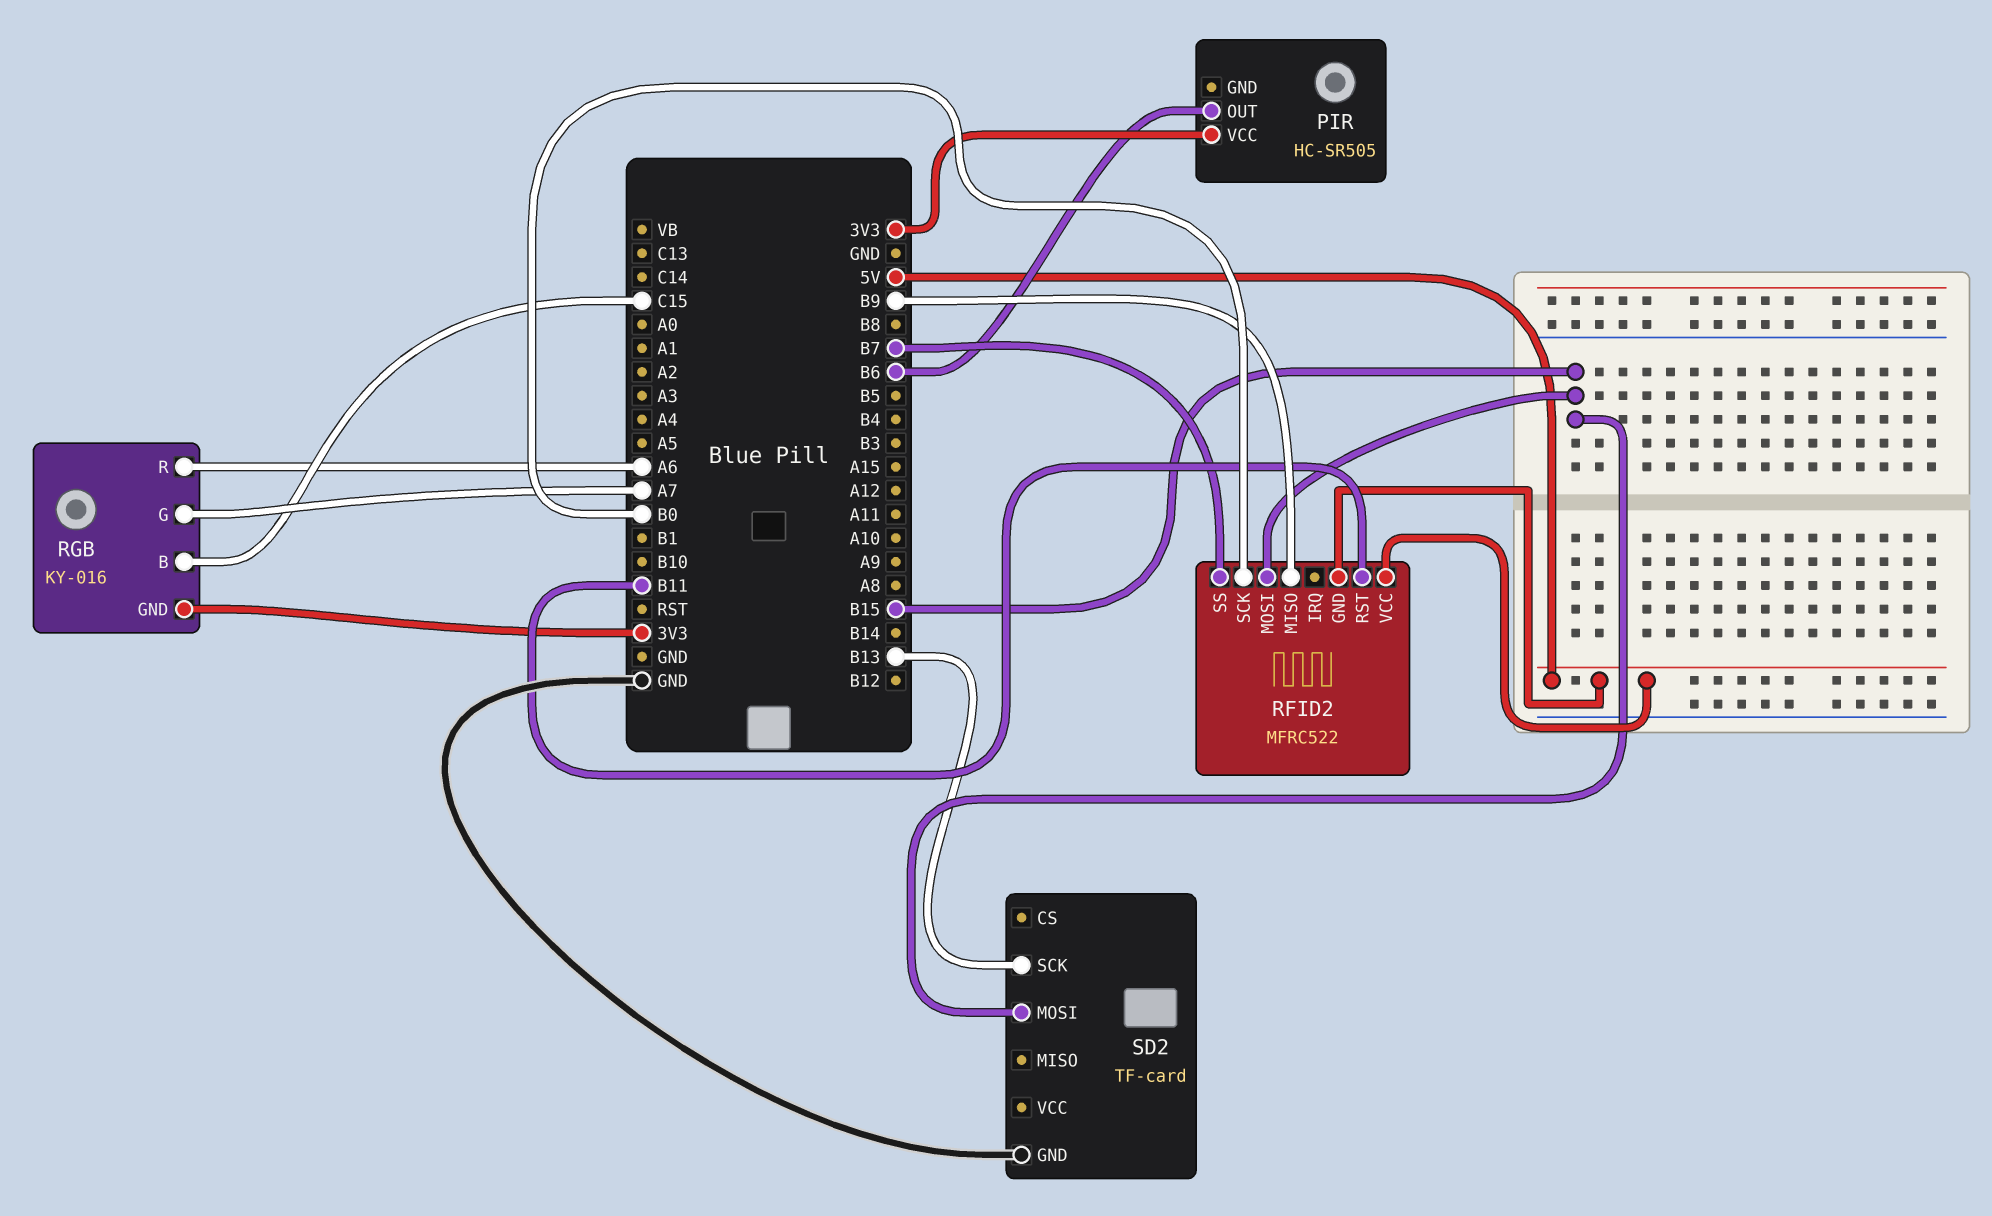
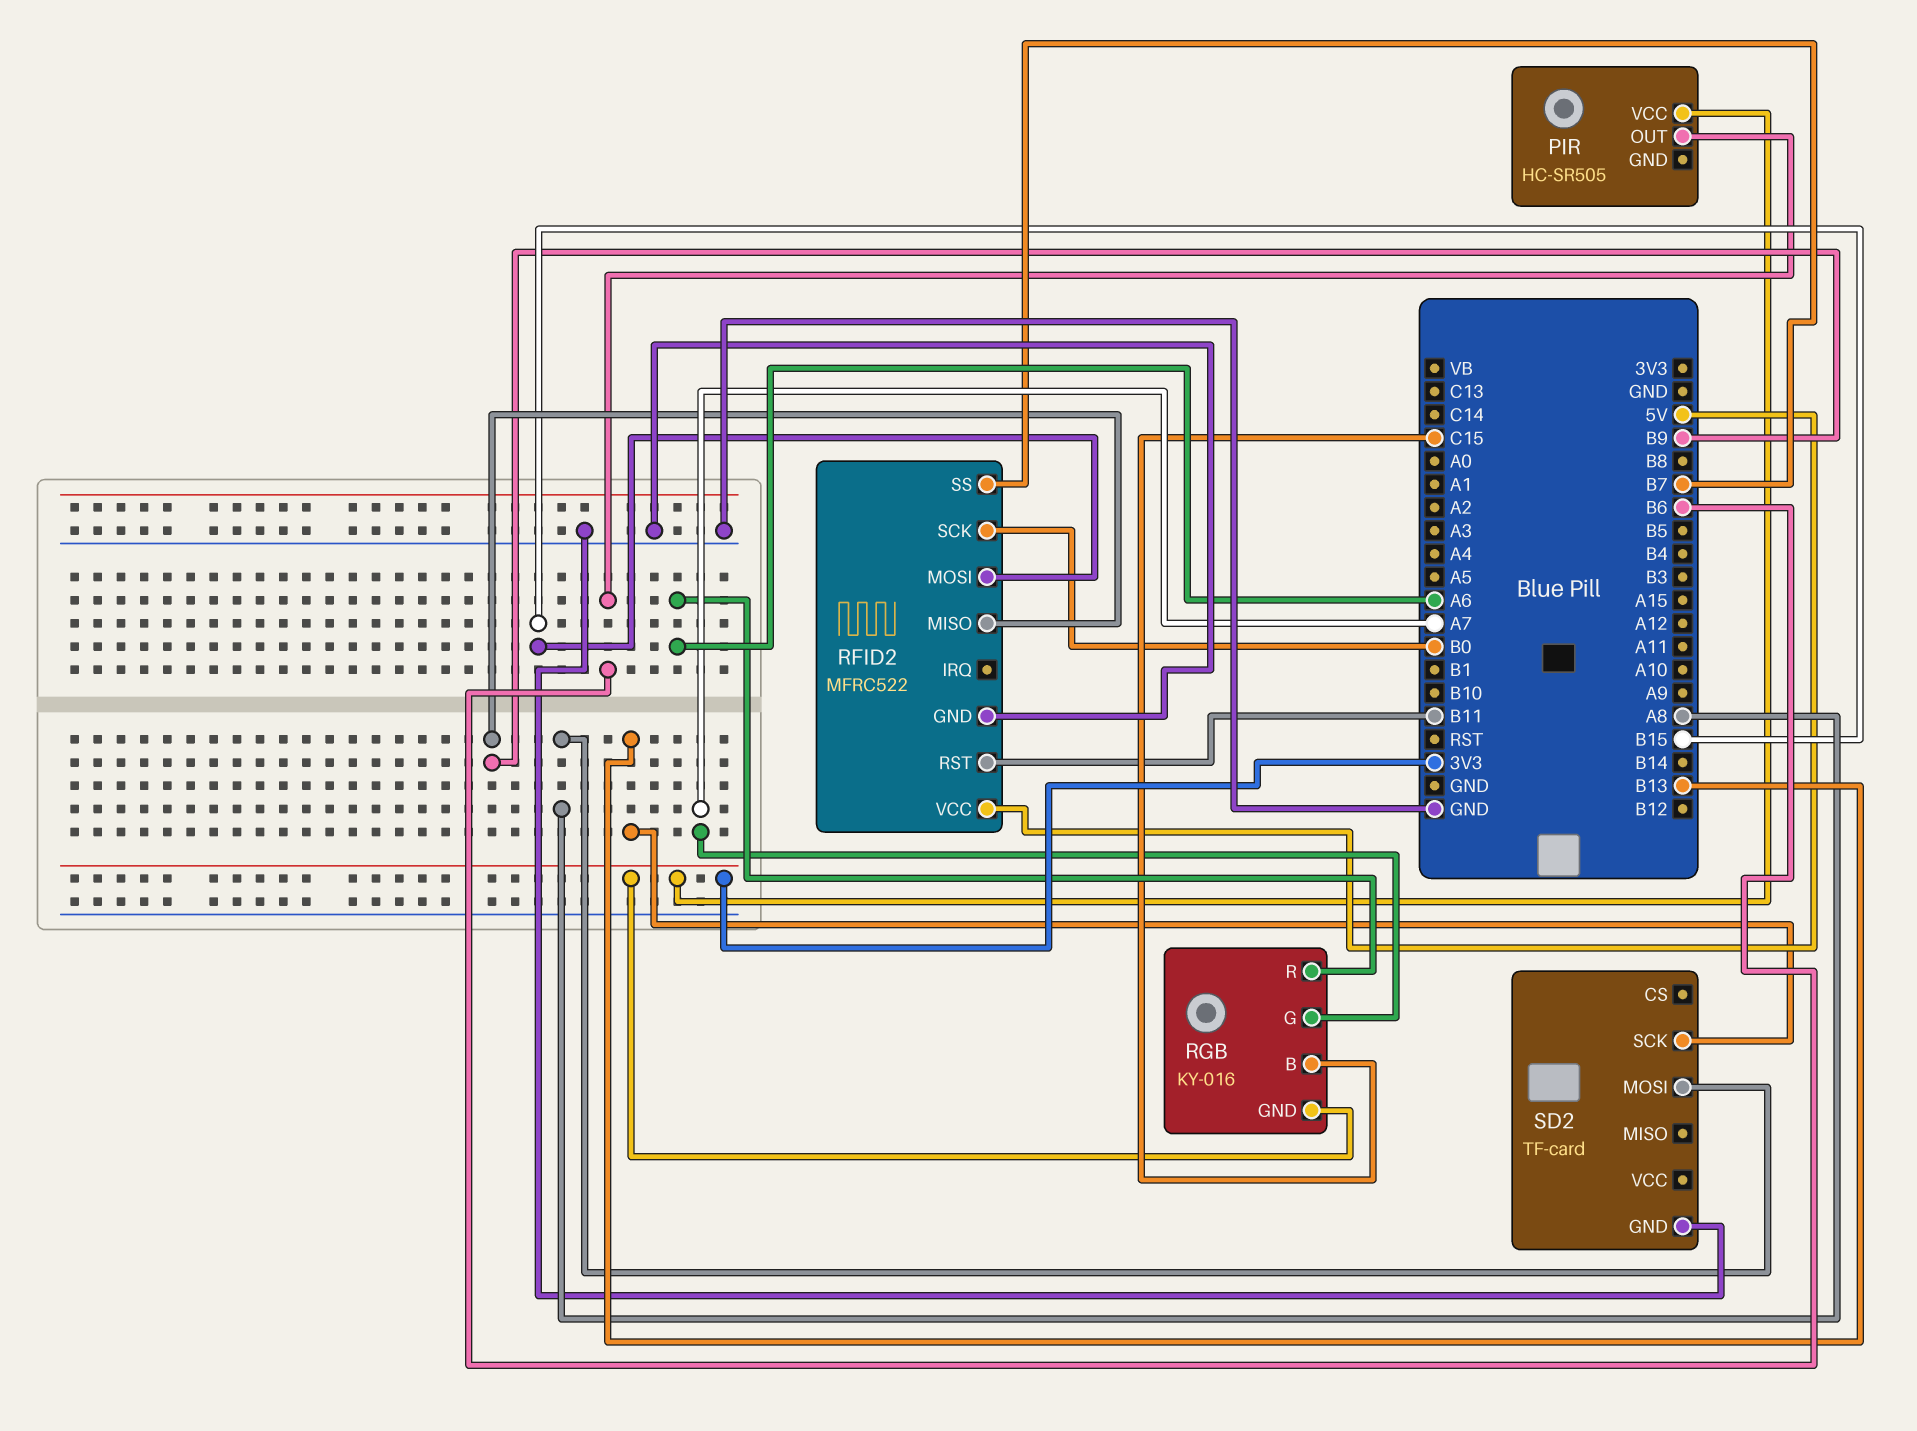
RFID2 pin GND: 5V -> GND
SD2 pin MOSI: B15 -> A8

